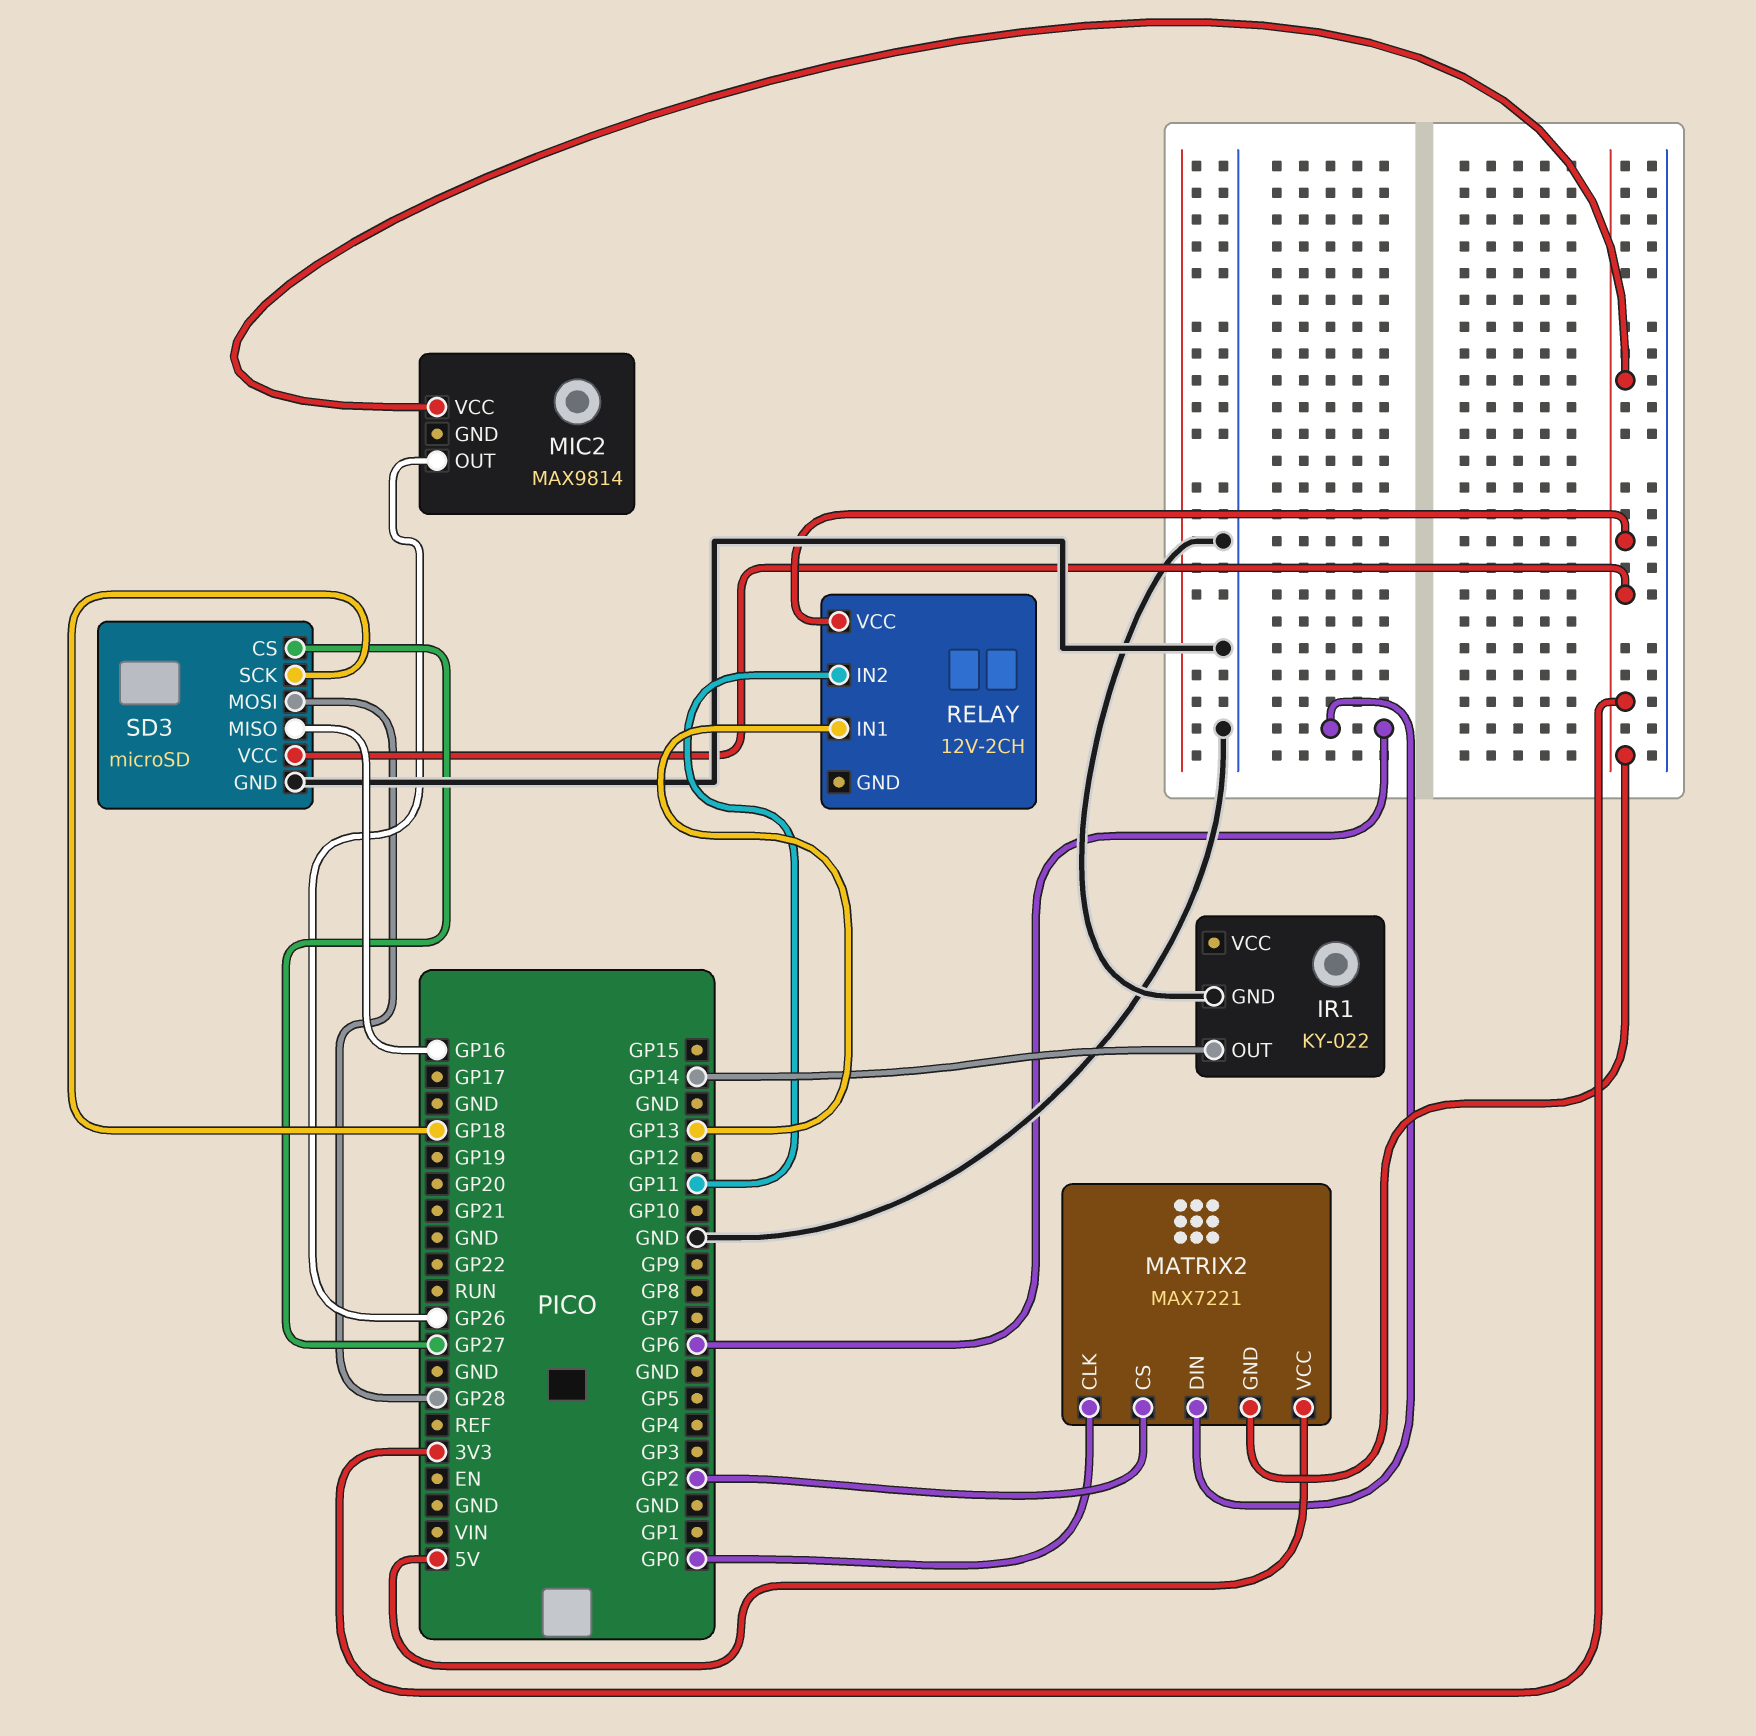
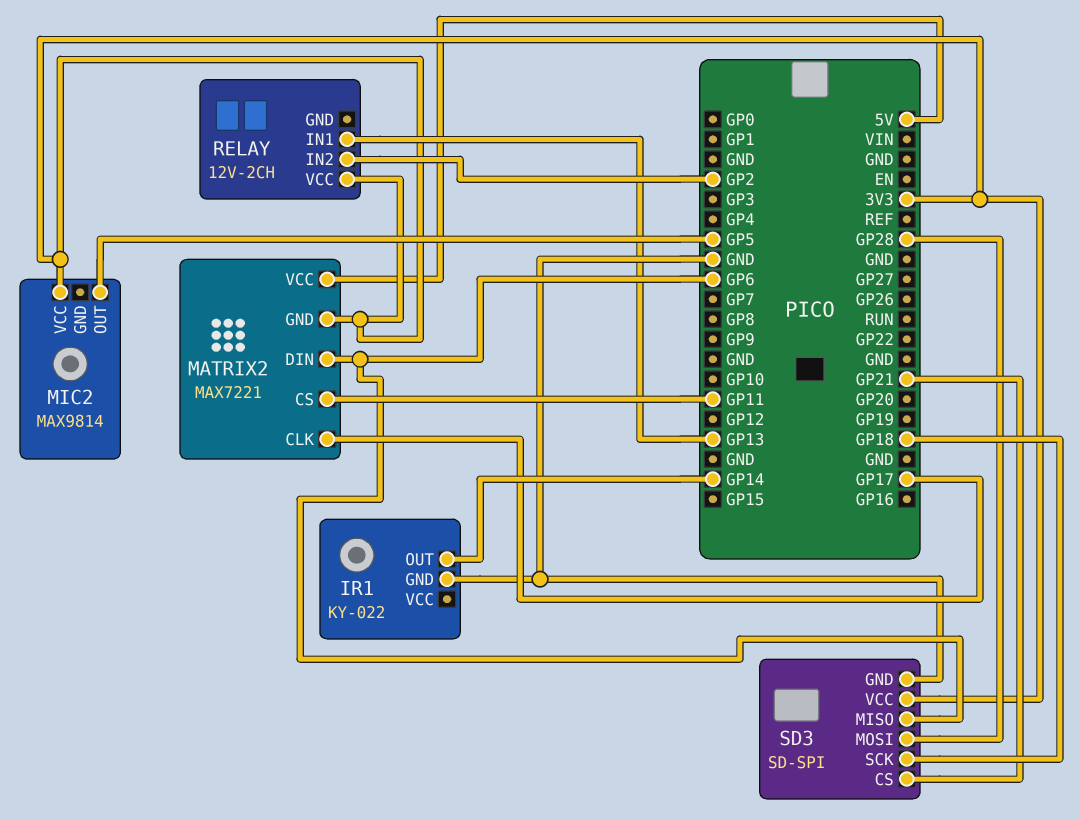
MATRIX2 pin CLK: GP0 -> GP17
MATRIX2 pin CS: GP2 -> GP11
MIC2 pin OUT: GP26 -> GP5
RELAY pin IN2: GP11 -> GP2
SD3: microSD -> SD-SPI
SD3 pin CS: GP27 -> GP21
SD3 pin MISO: GP16 -> GP6

